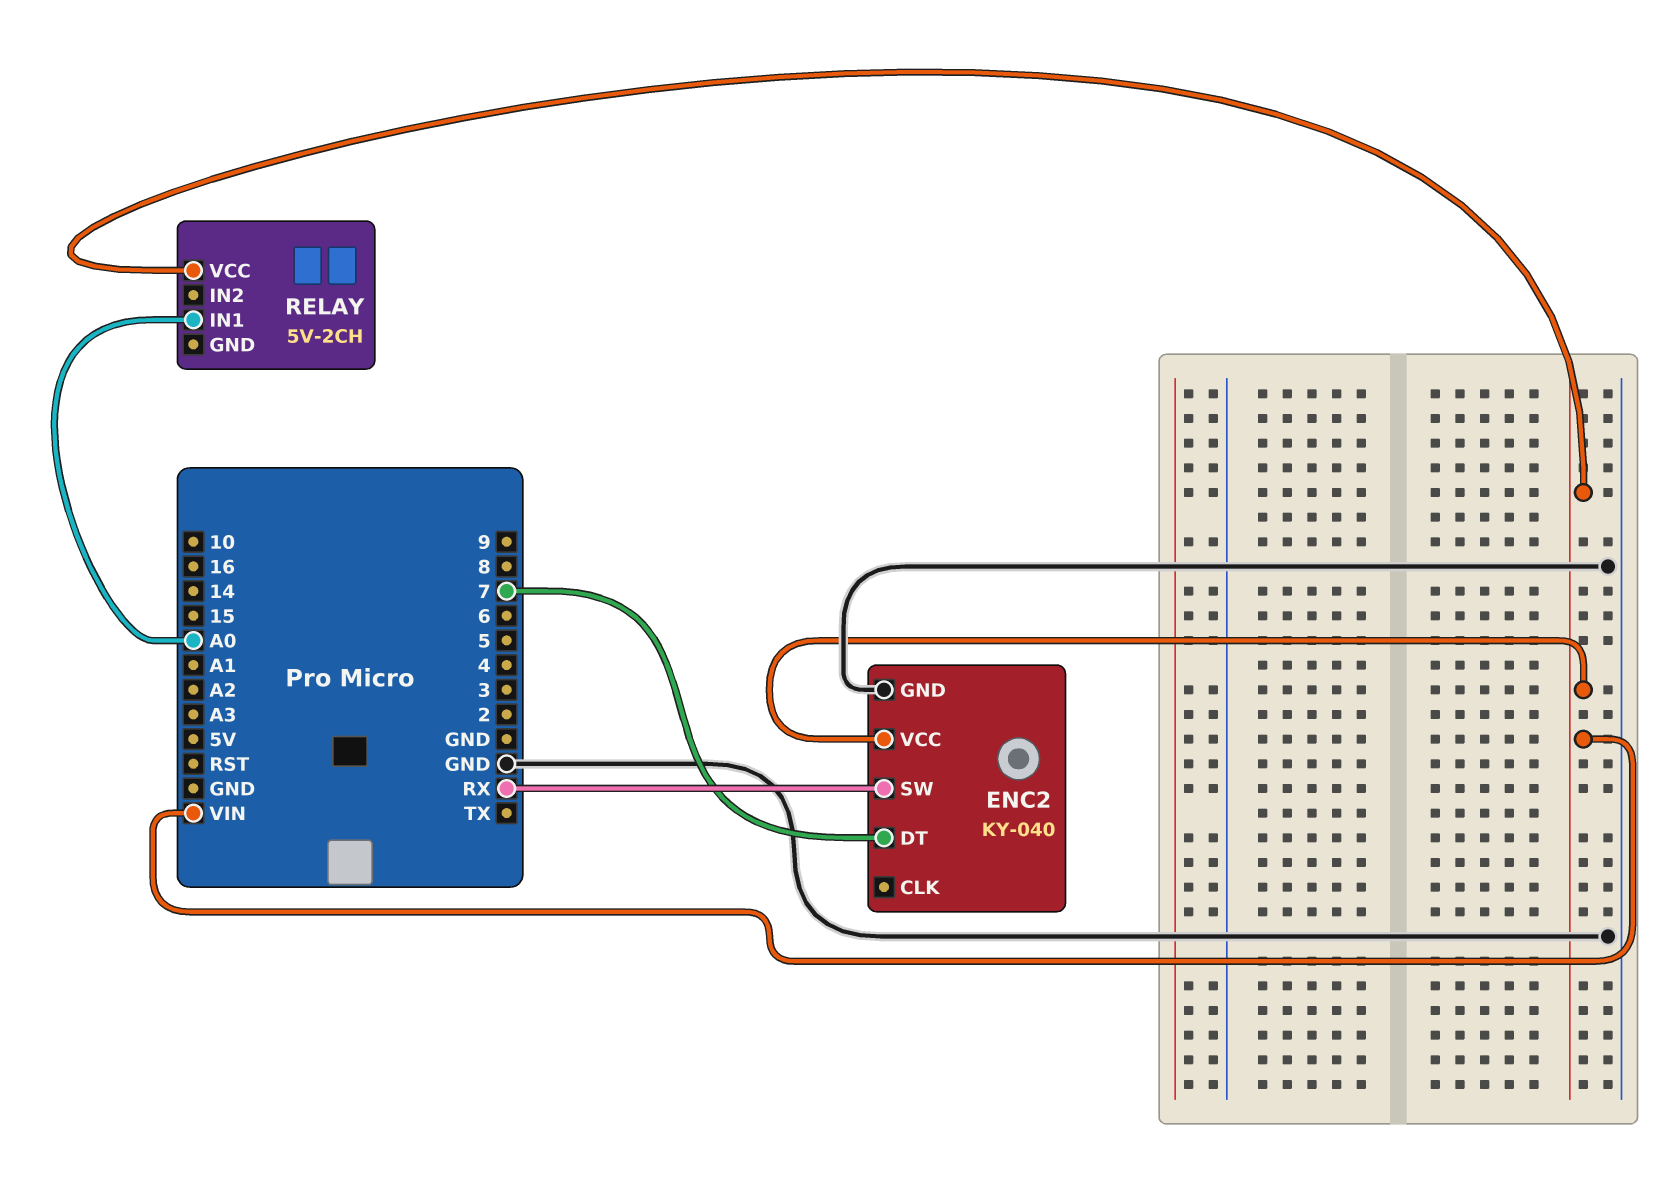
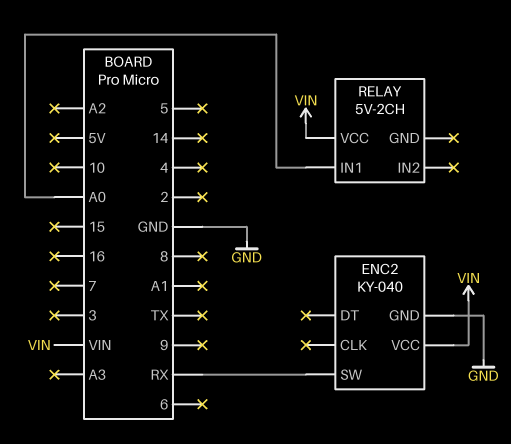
ENC2 pin DT: 7 -> none

